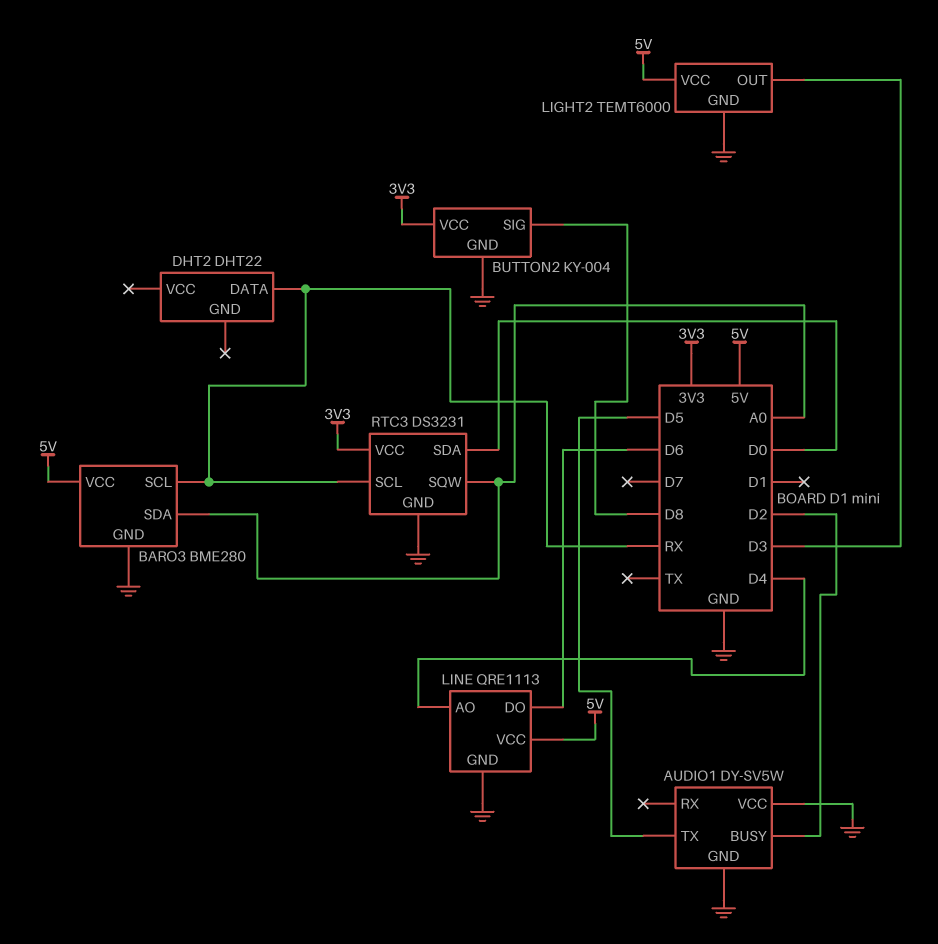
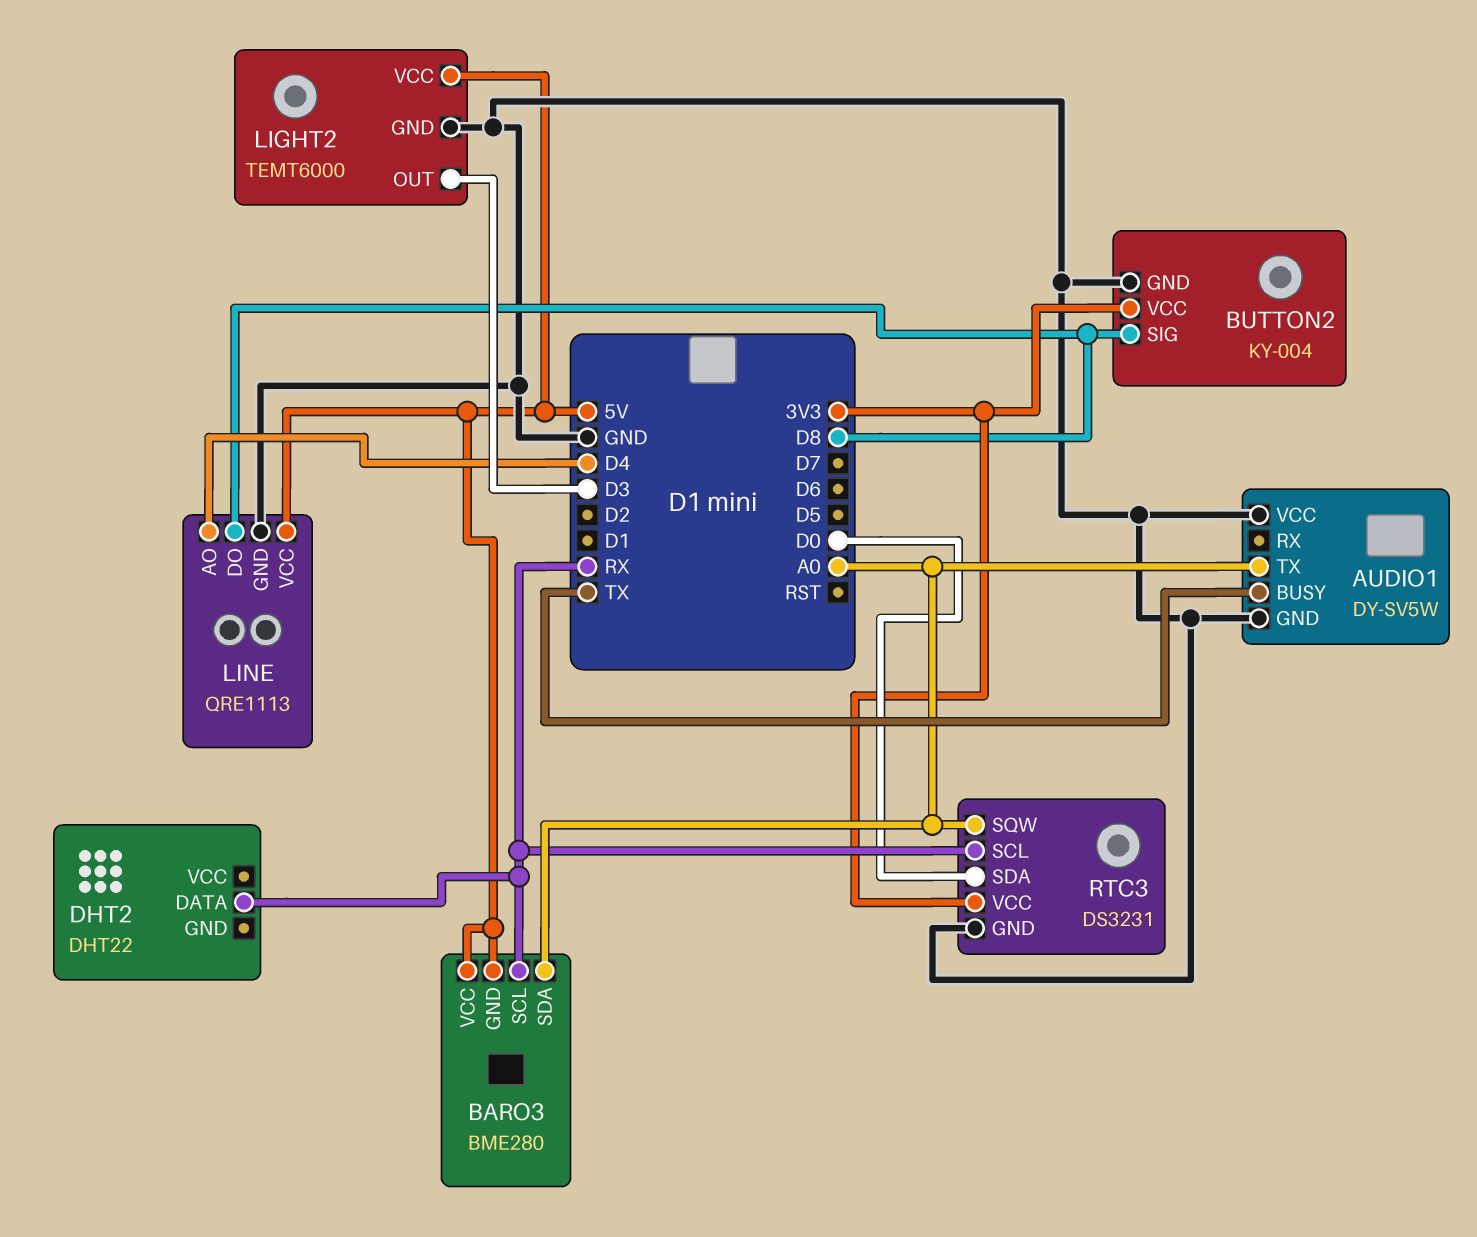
AUDIO1 pin BUSY: D2 -> TX
AUDIO1 pin TX: D5 -> A0
BARO3 pin GND: GND -> 5V
LINE pin DO: D6 -> D8

